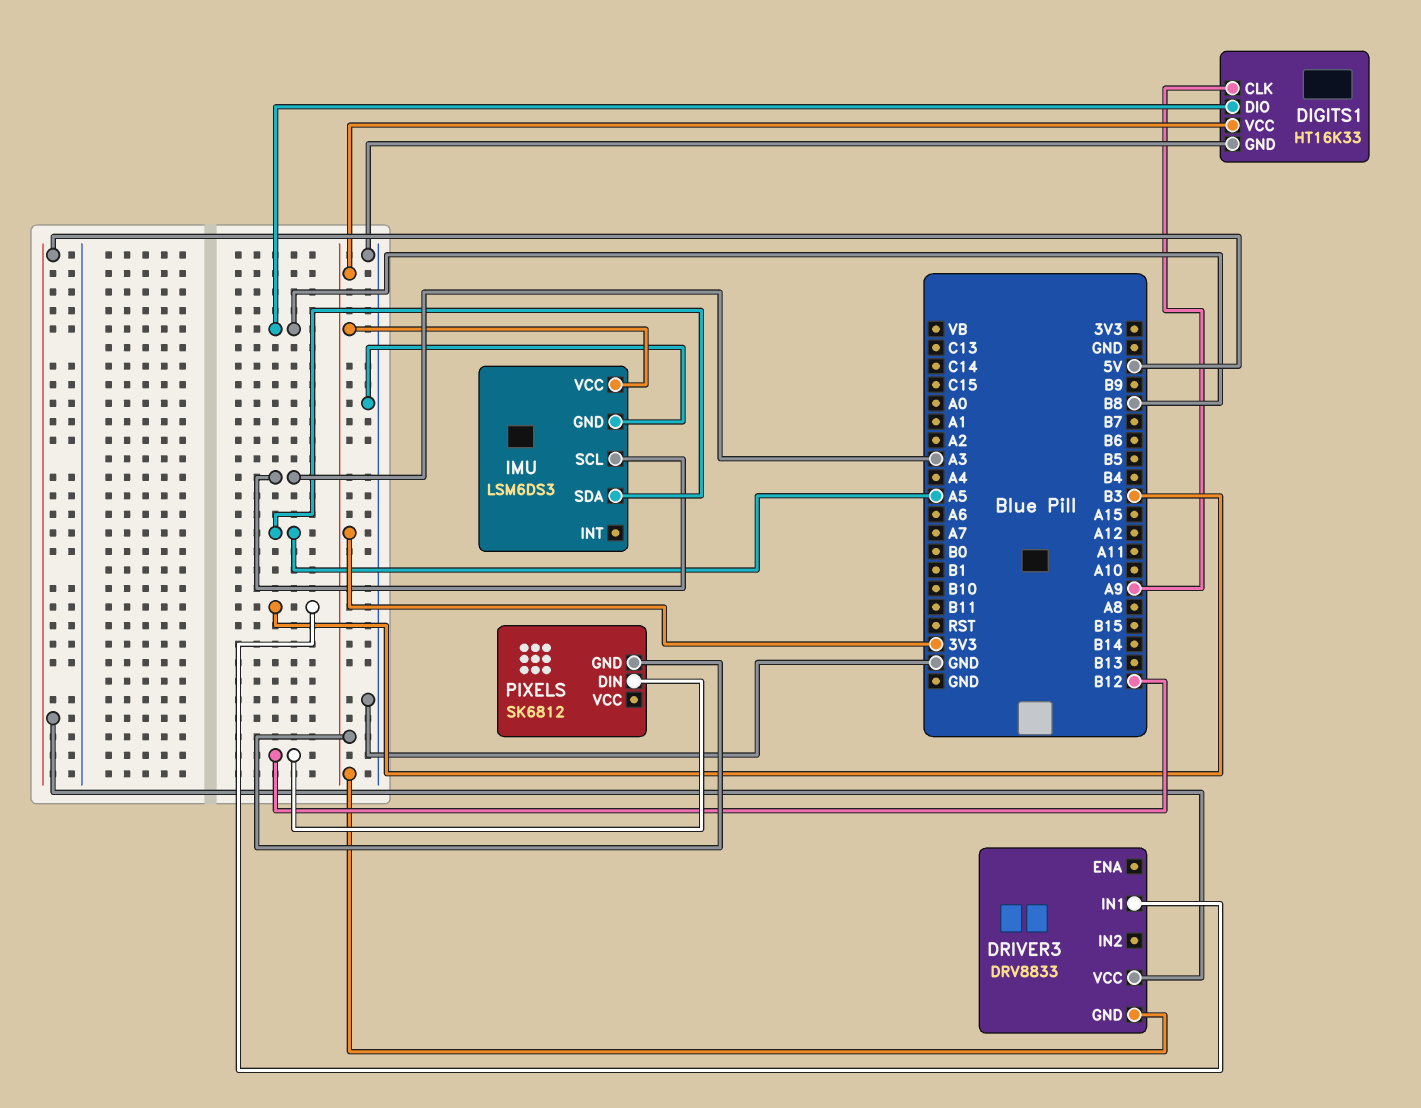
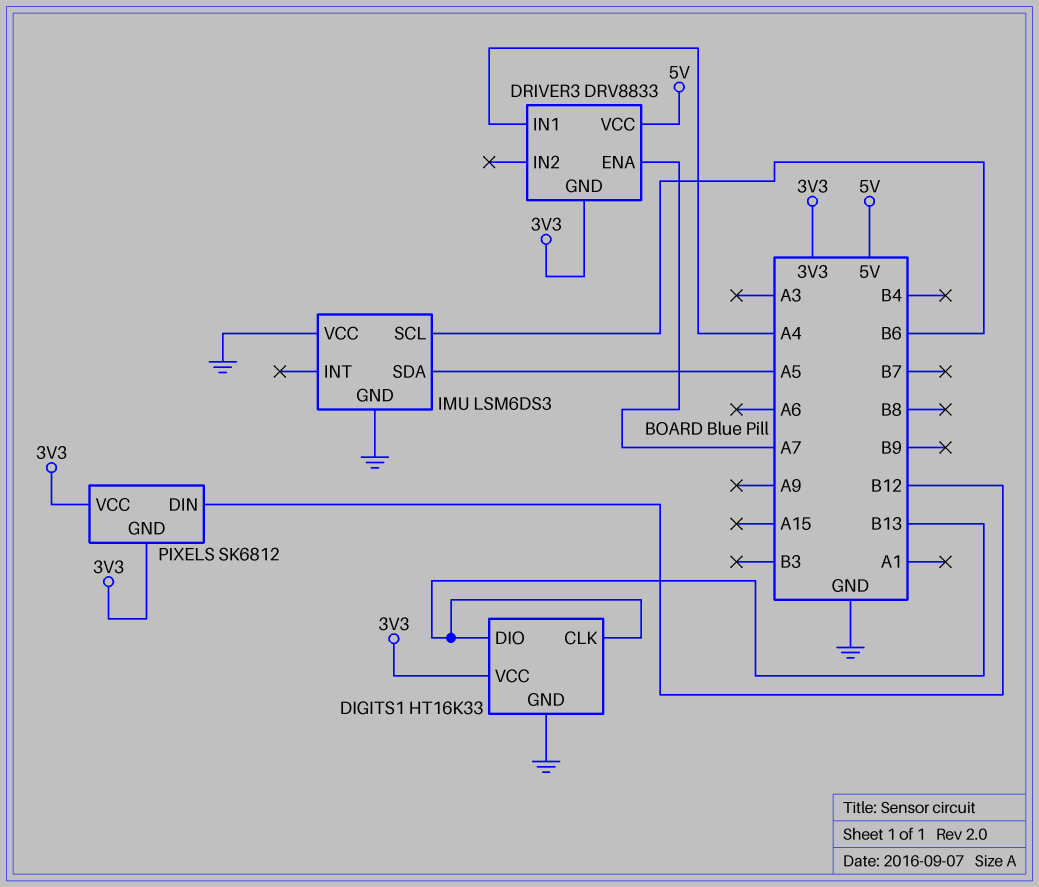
DIGITS1 pin CLK: A9 -> B13
DIGITS1 pin DIO: B8 -> B13
DRIVER3 pin ENA: none -> A7
DRIVER3 pin IN1: B3 -> A4
IMU pin SCL: A3 -> B6
IMU pin VCC: 3V3 -> GND
PIXELS pin VCC: none -> 3V3

